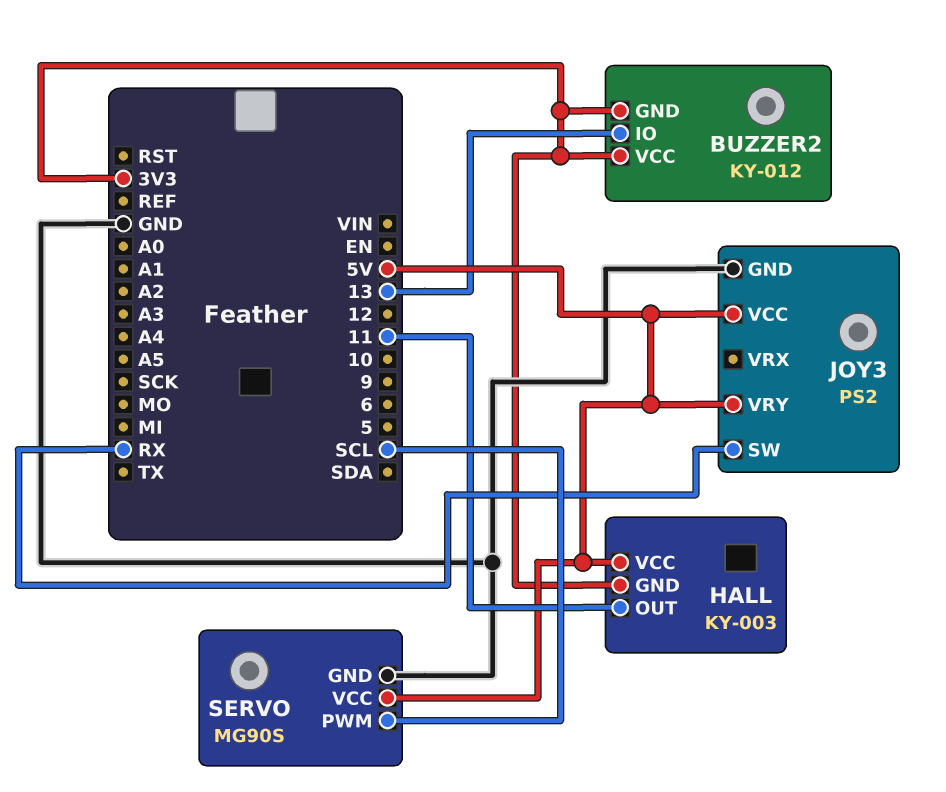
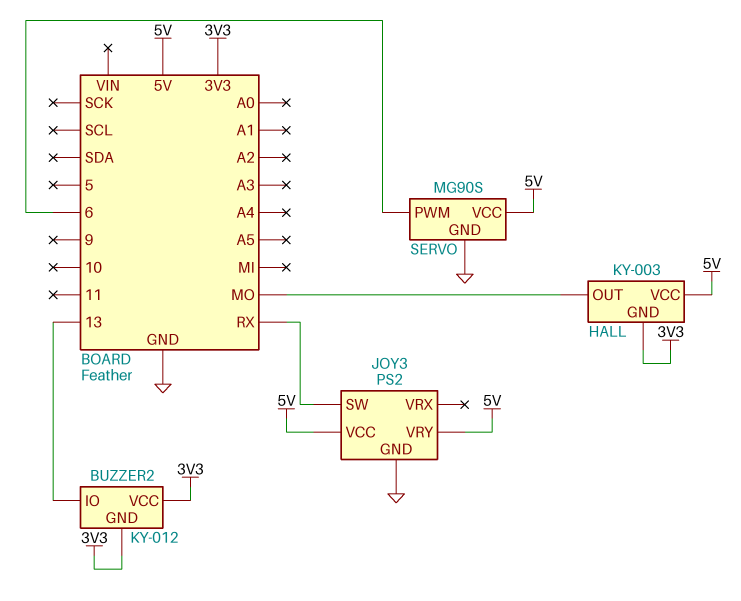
HALL pin OUT: 11 -> MO
SERVO pin PWM: SCL -> 6

